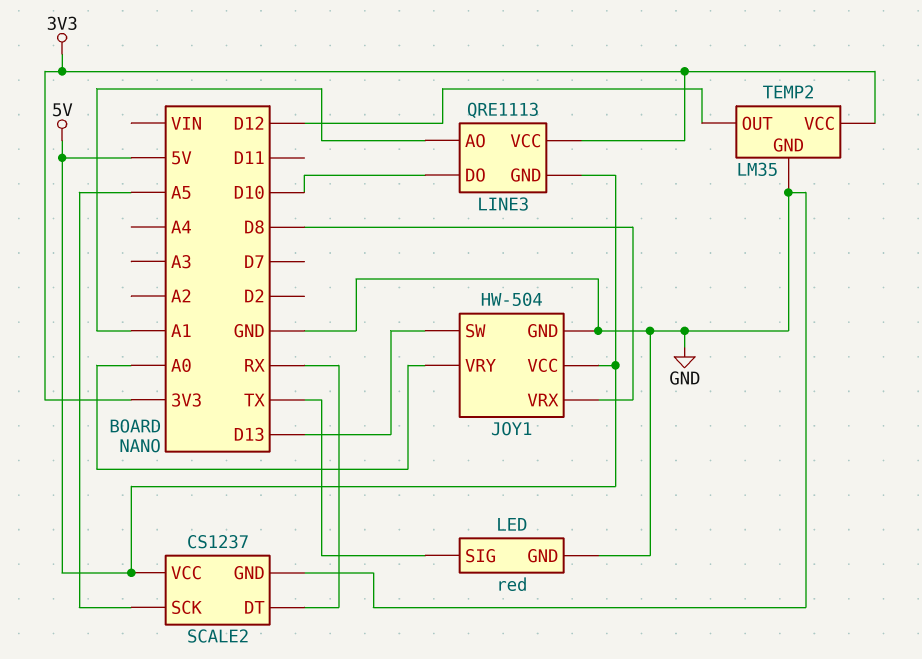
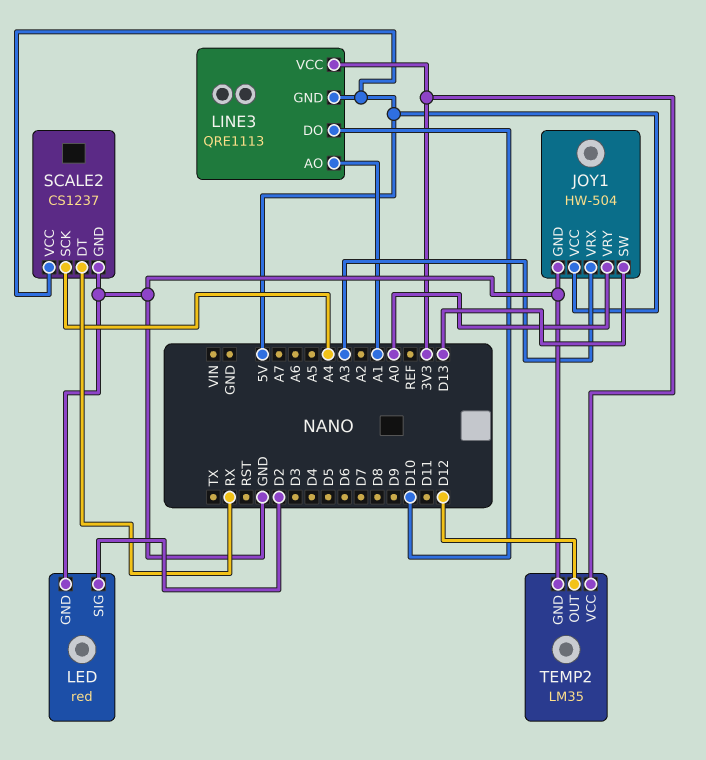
JOY1 pin VRX: D8 -> A3
LED pin SIG: TX -> D2
SCALE2 pin SCK: A5 -> A4

